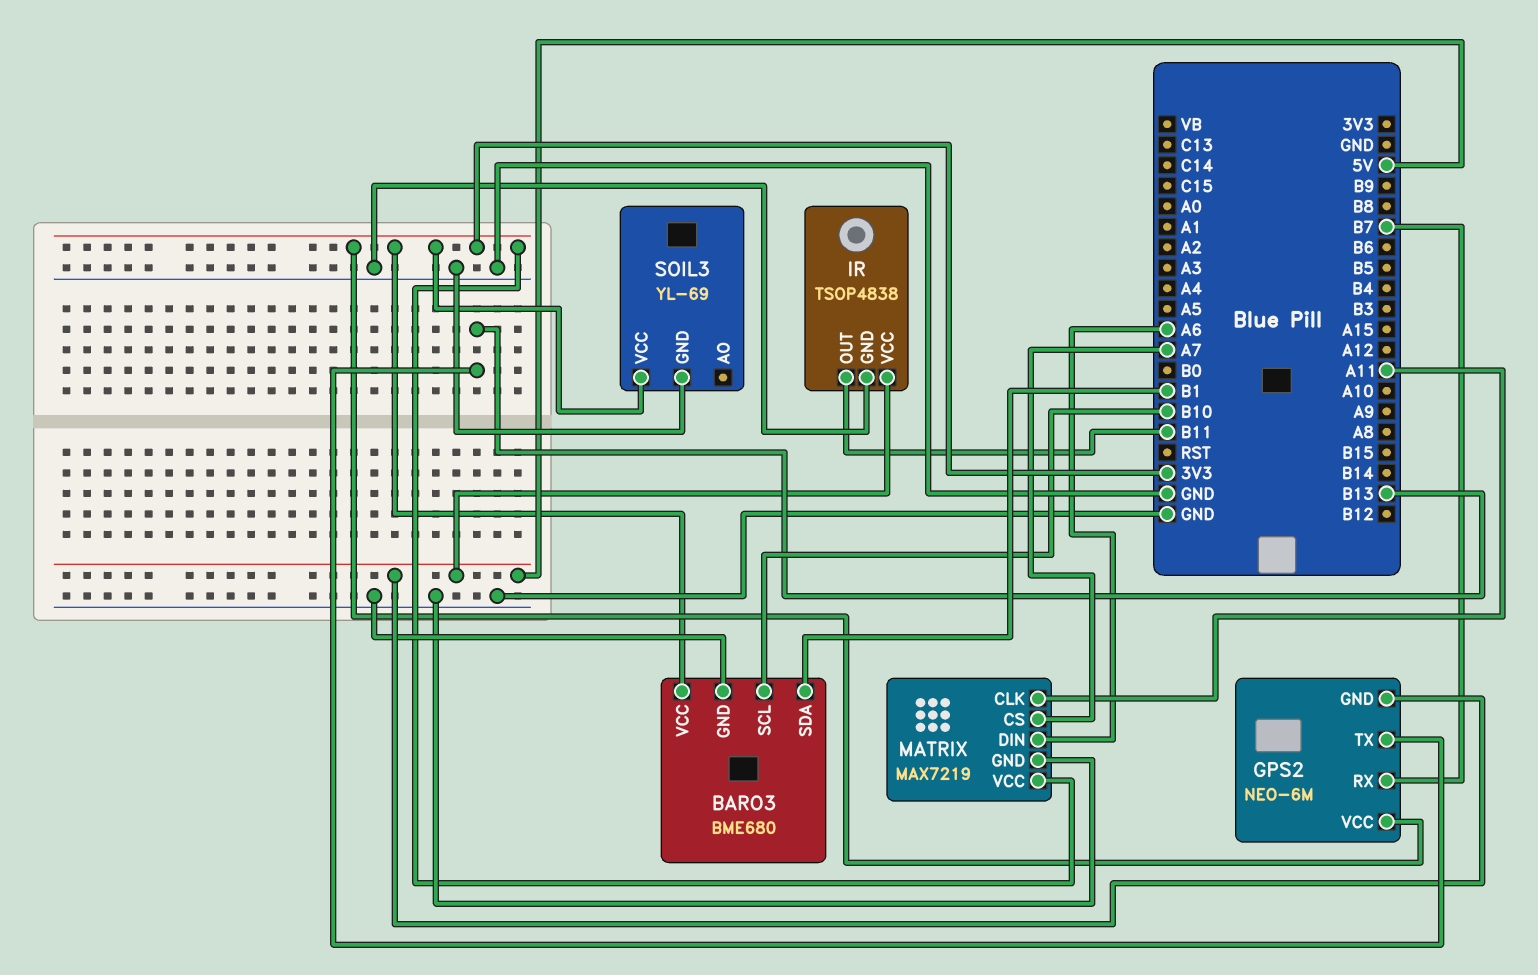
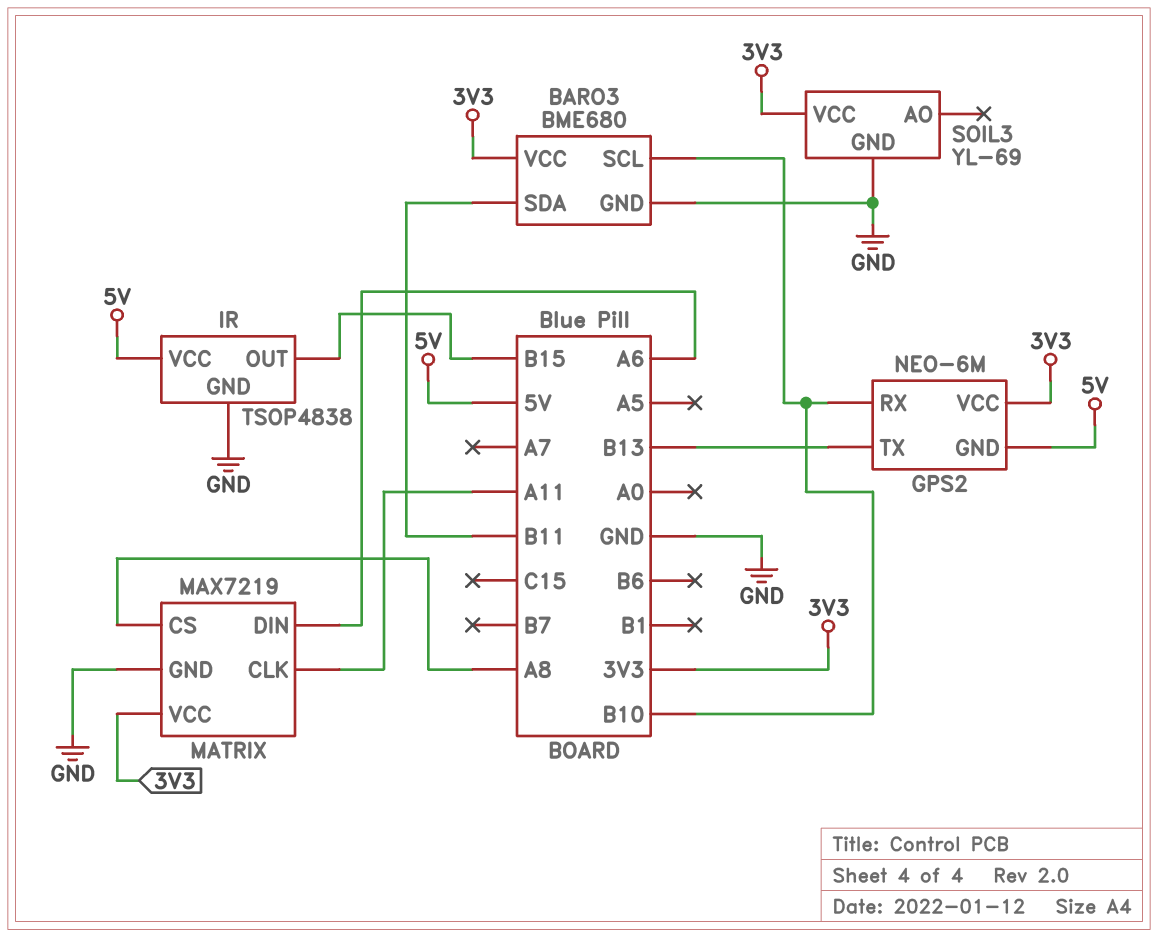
BARO3 pin SDA: B1 -> B11
GPS2 pin RX: B7 -> B10
IR pin OUT: B11 -> B15
MATRIX pin CS: A7 -> A8

